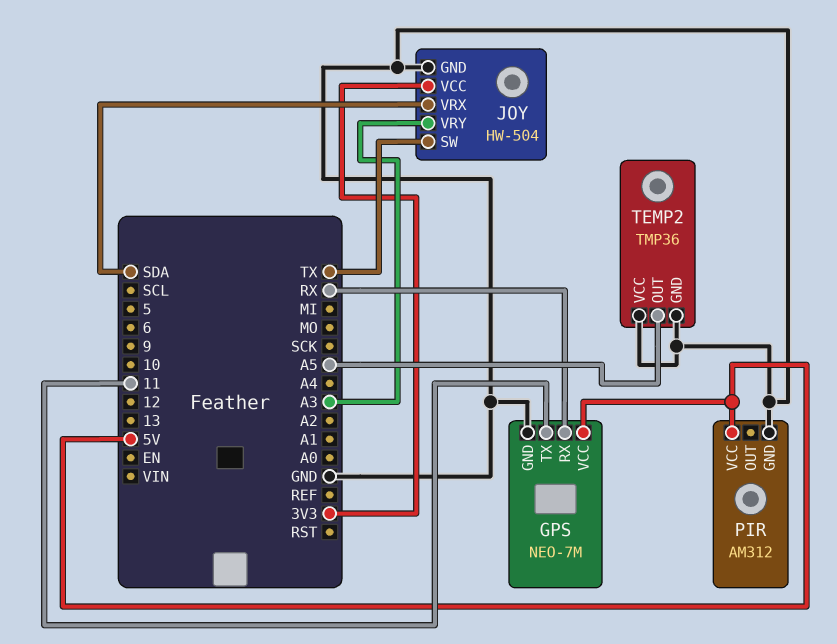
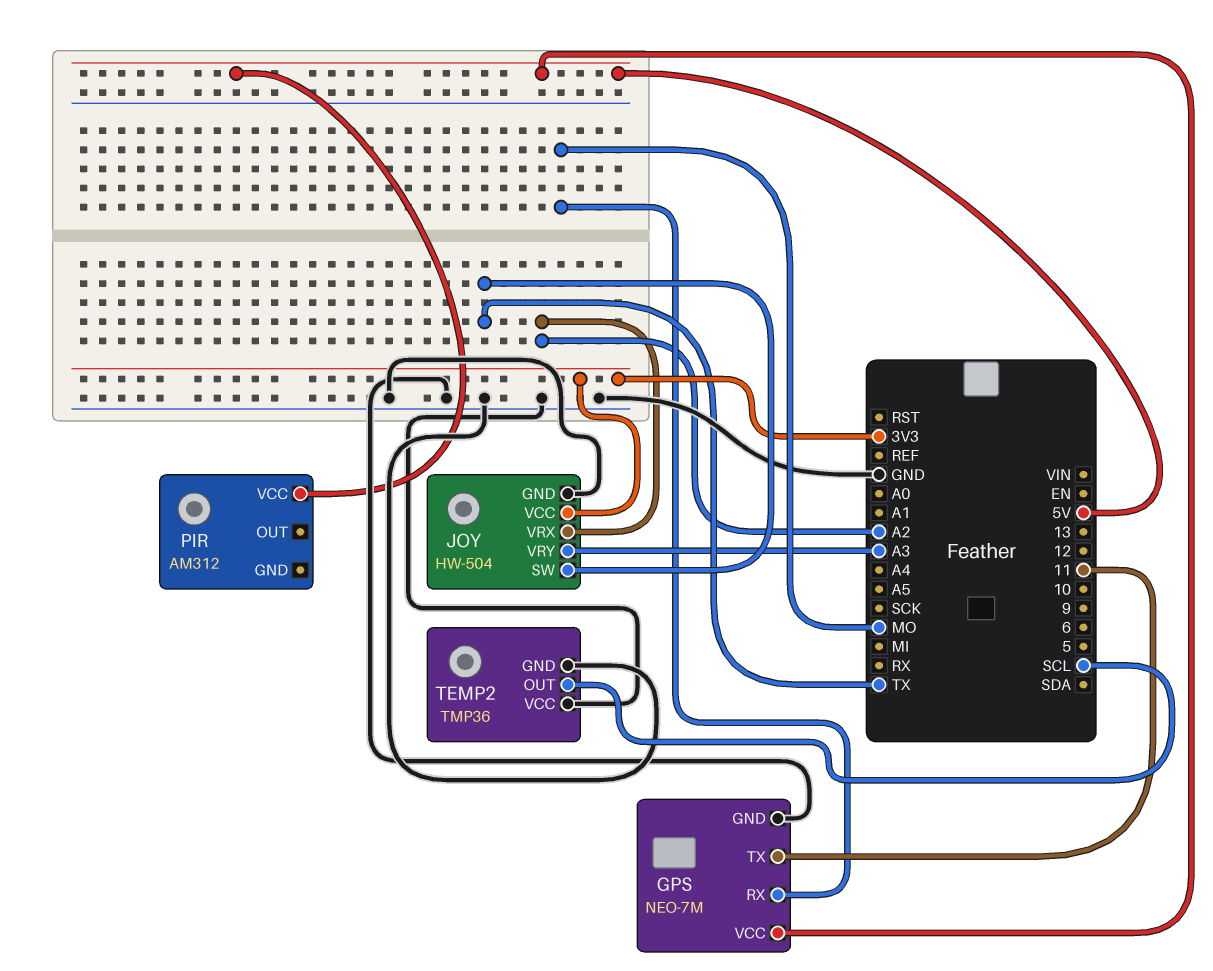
GPS pin RX: RX -> MO
JOY pin VRX: SDA -> A2
PIR pin GND: GND -> none
TEMP2 pin OUT: A5 -> SCL

